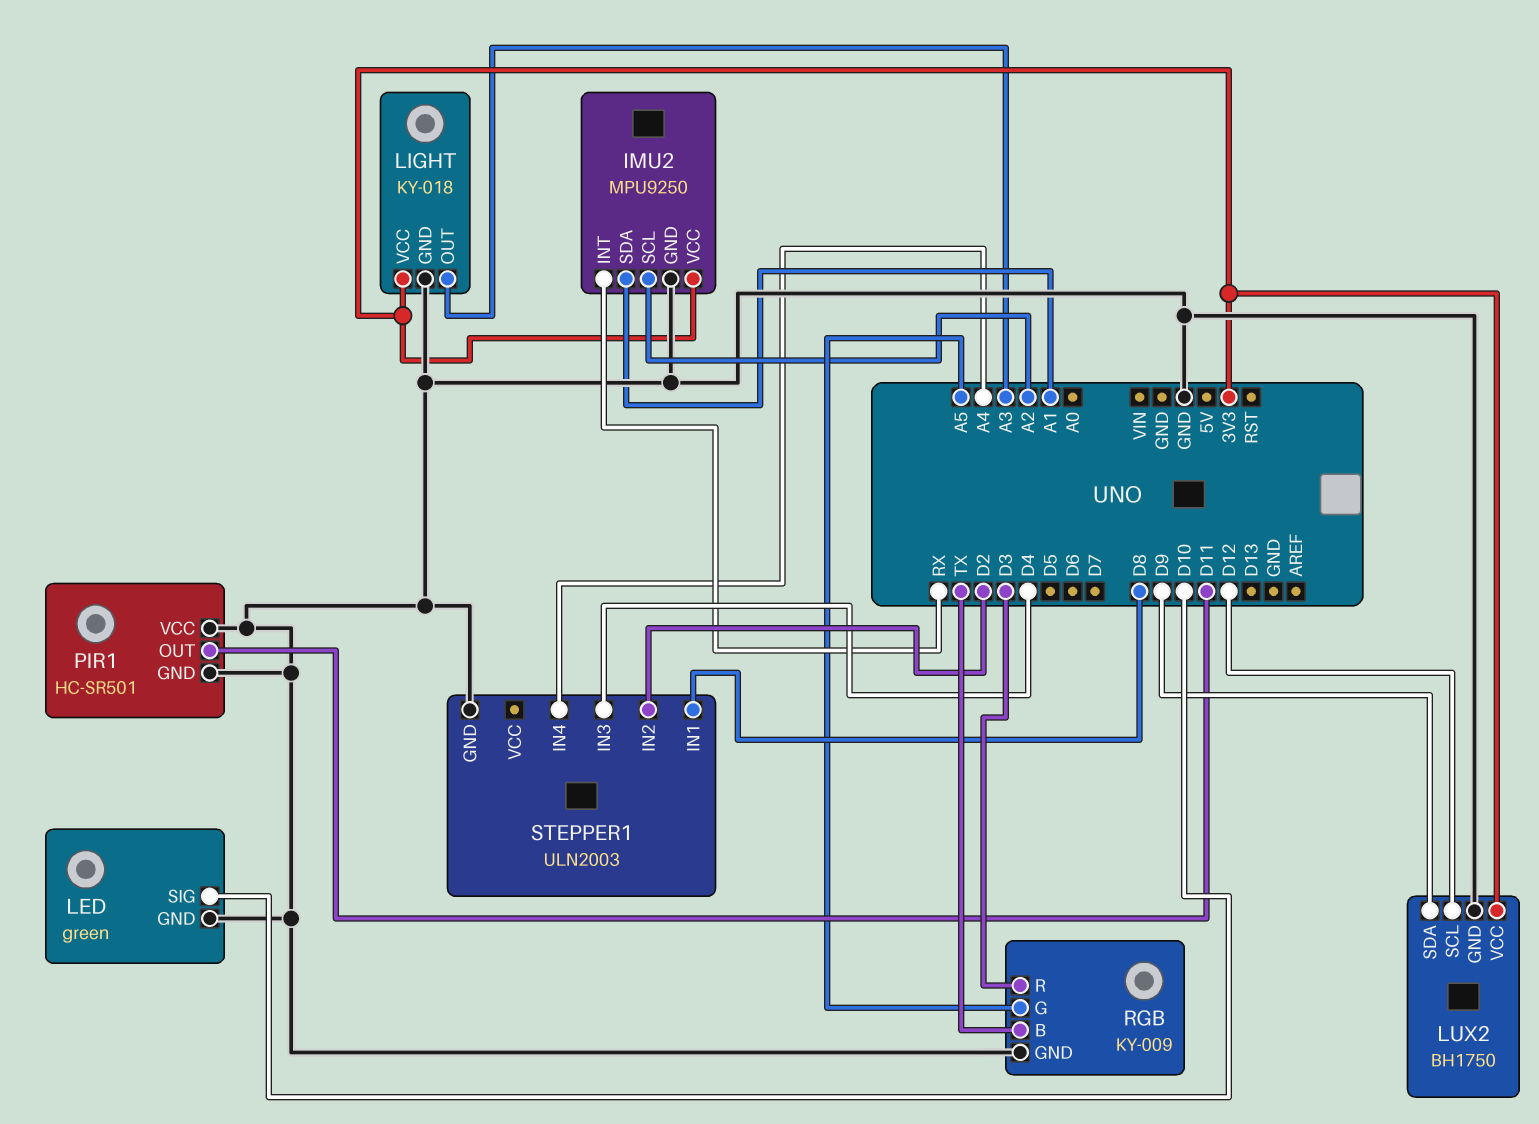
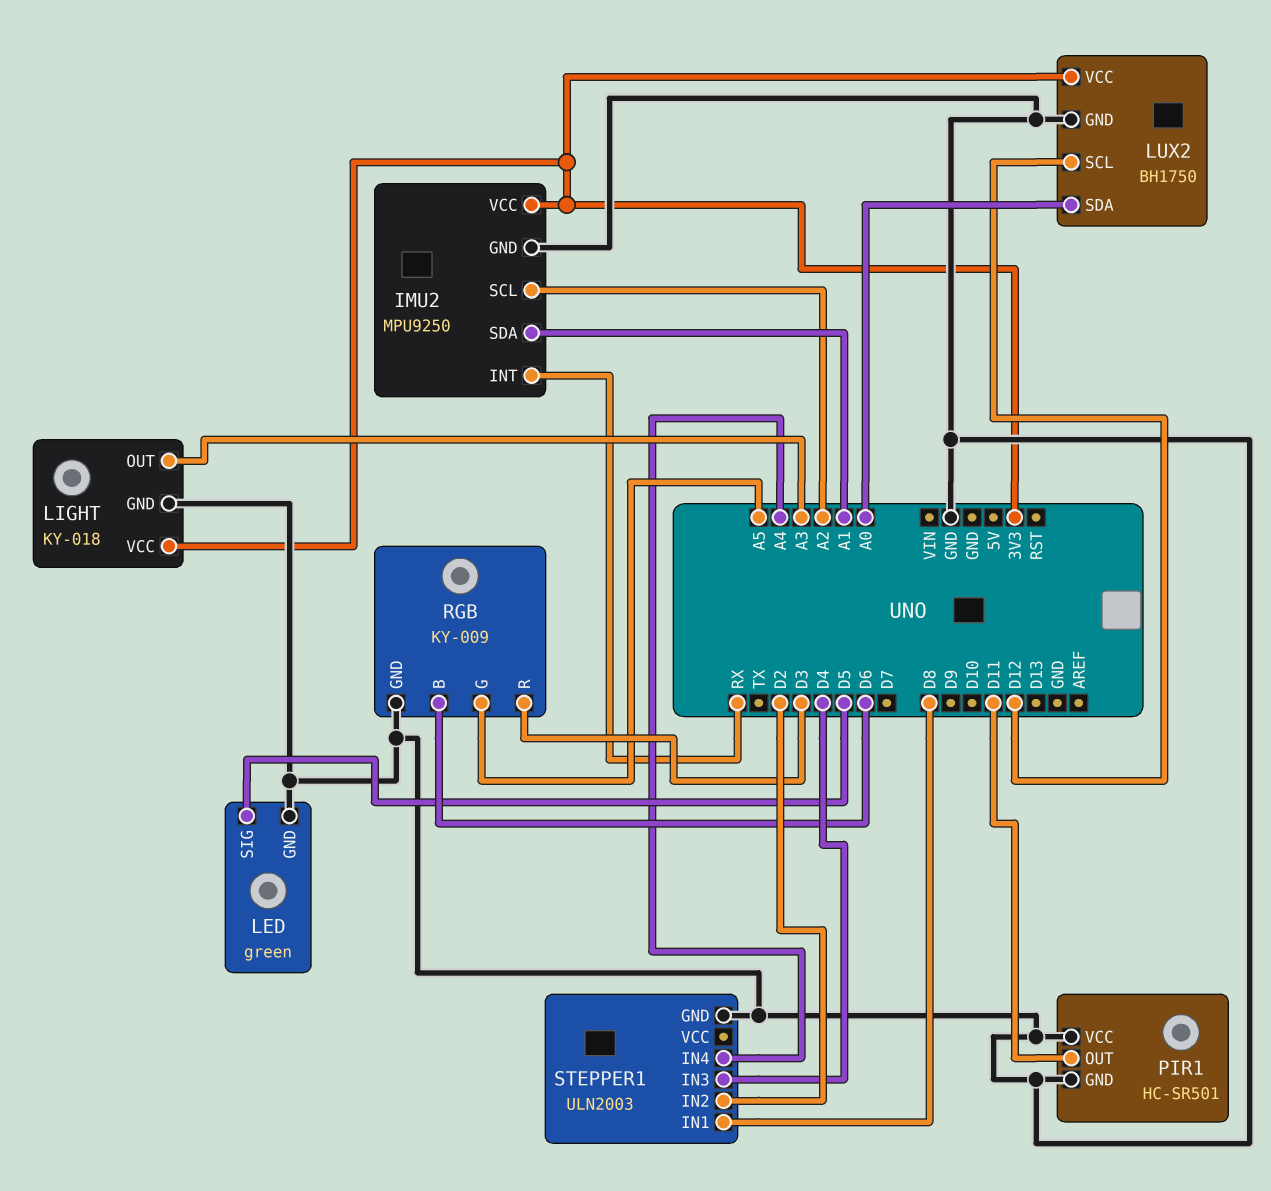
LED pin SIG: D10 -> D5
LUX2 pin SDA: D9 -> A0
RGB pin B: TX -> D6

